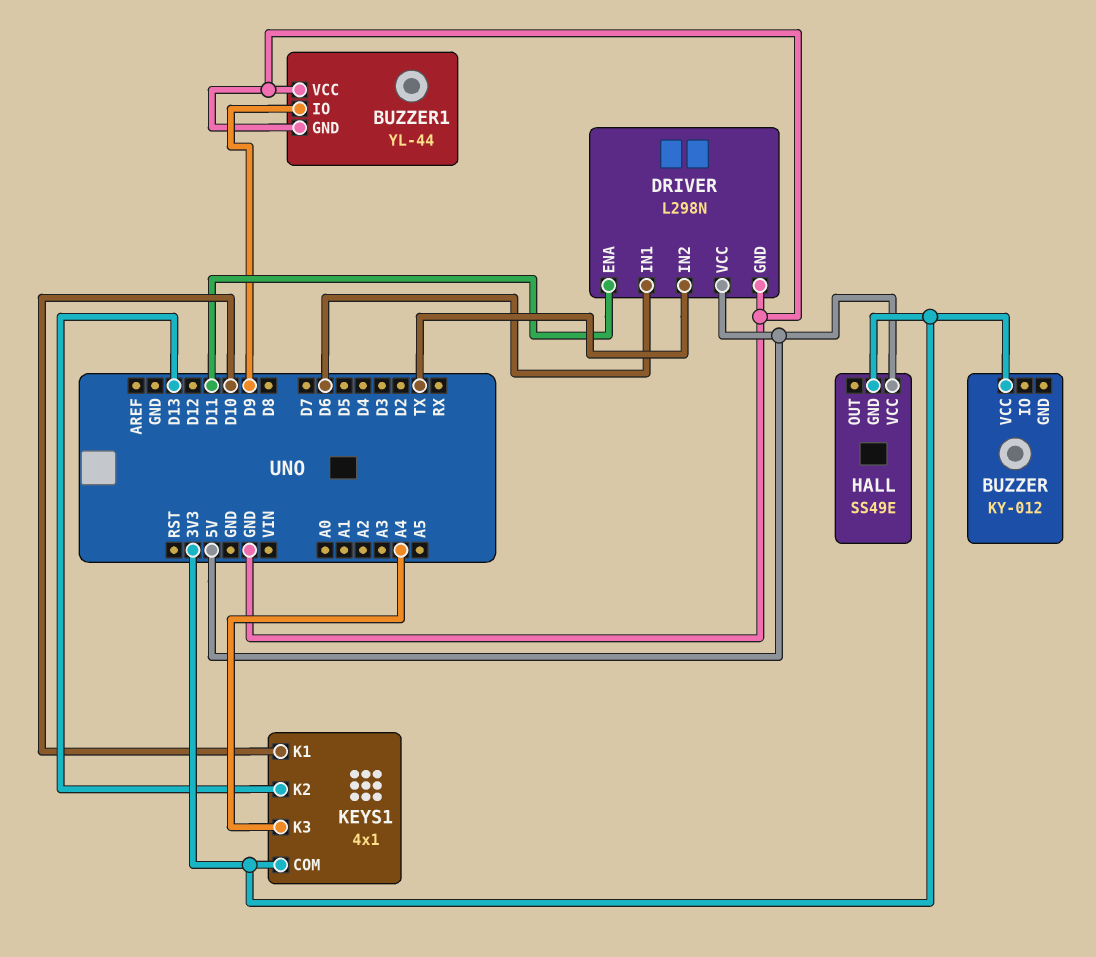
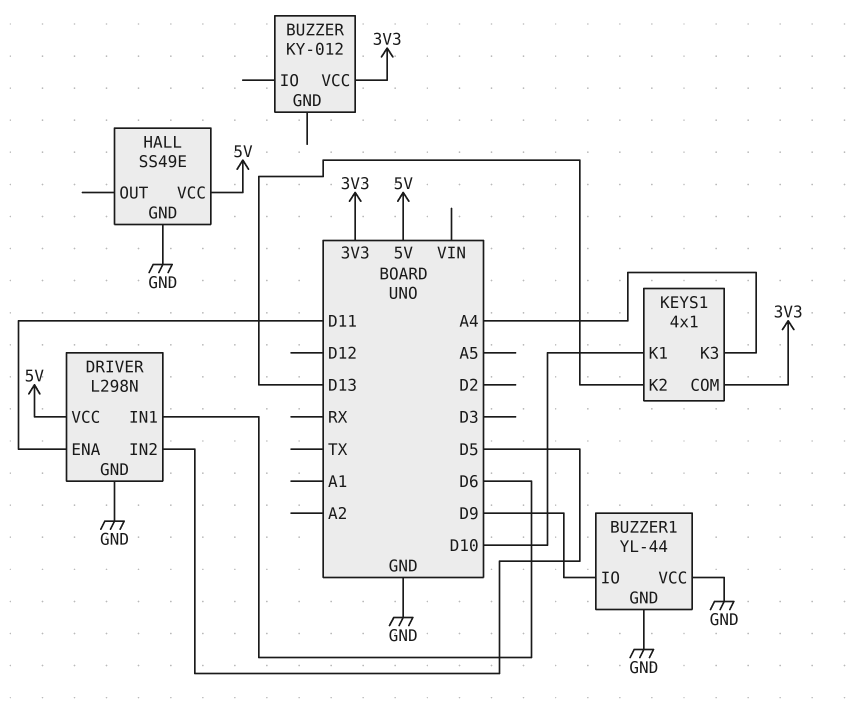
DRIVER pin IN2: TX -> D5
HALL pin GND: 3V3 -> GND

